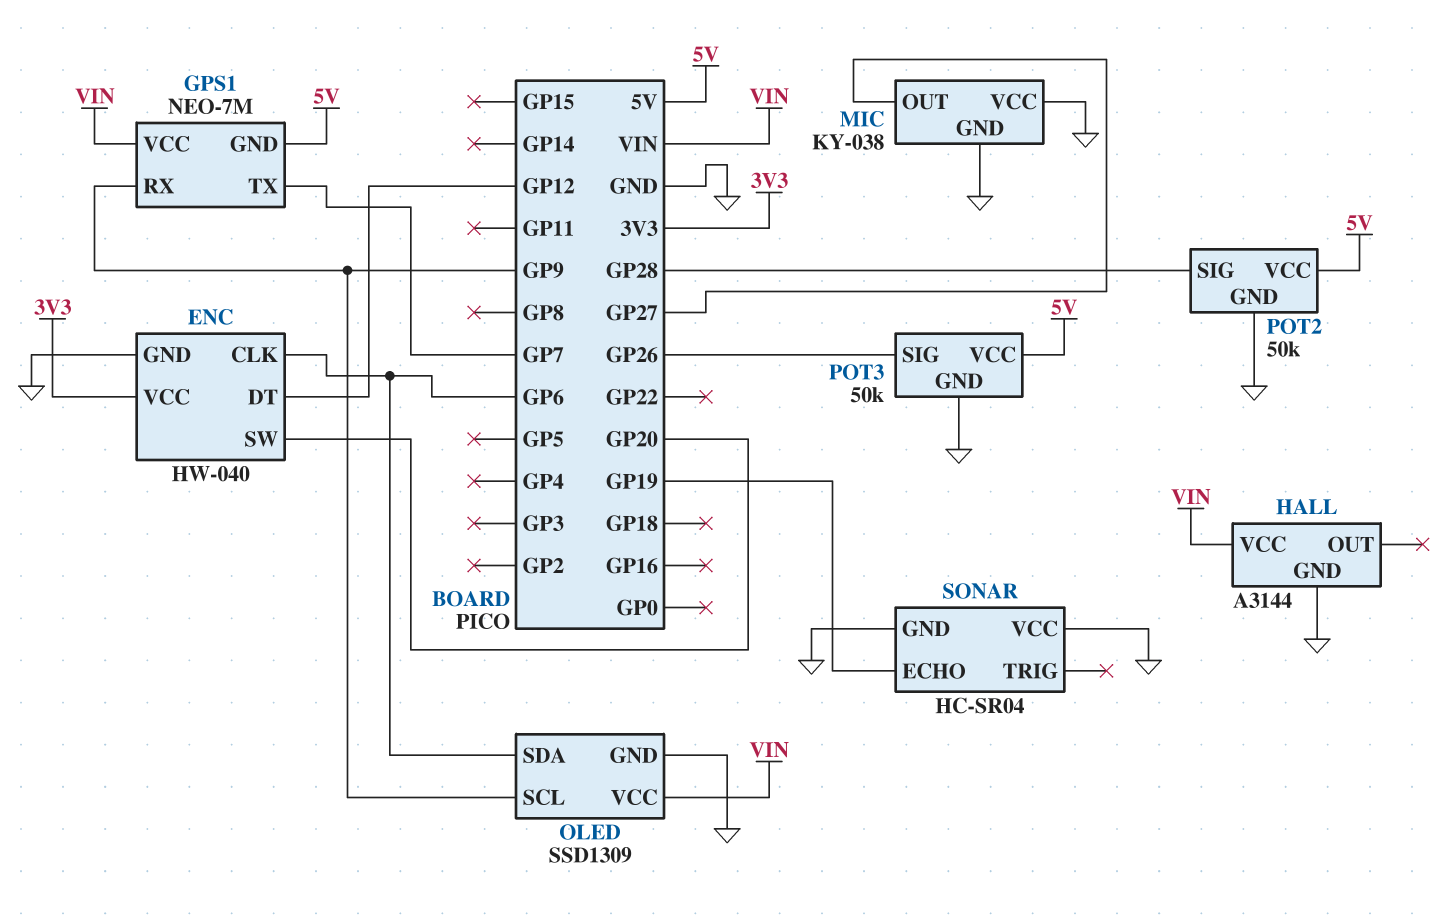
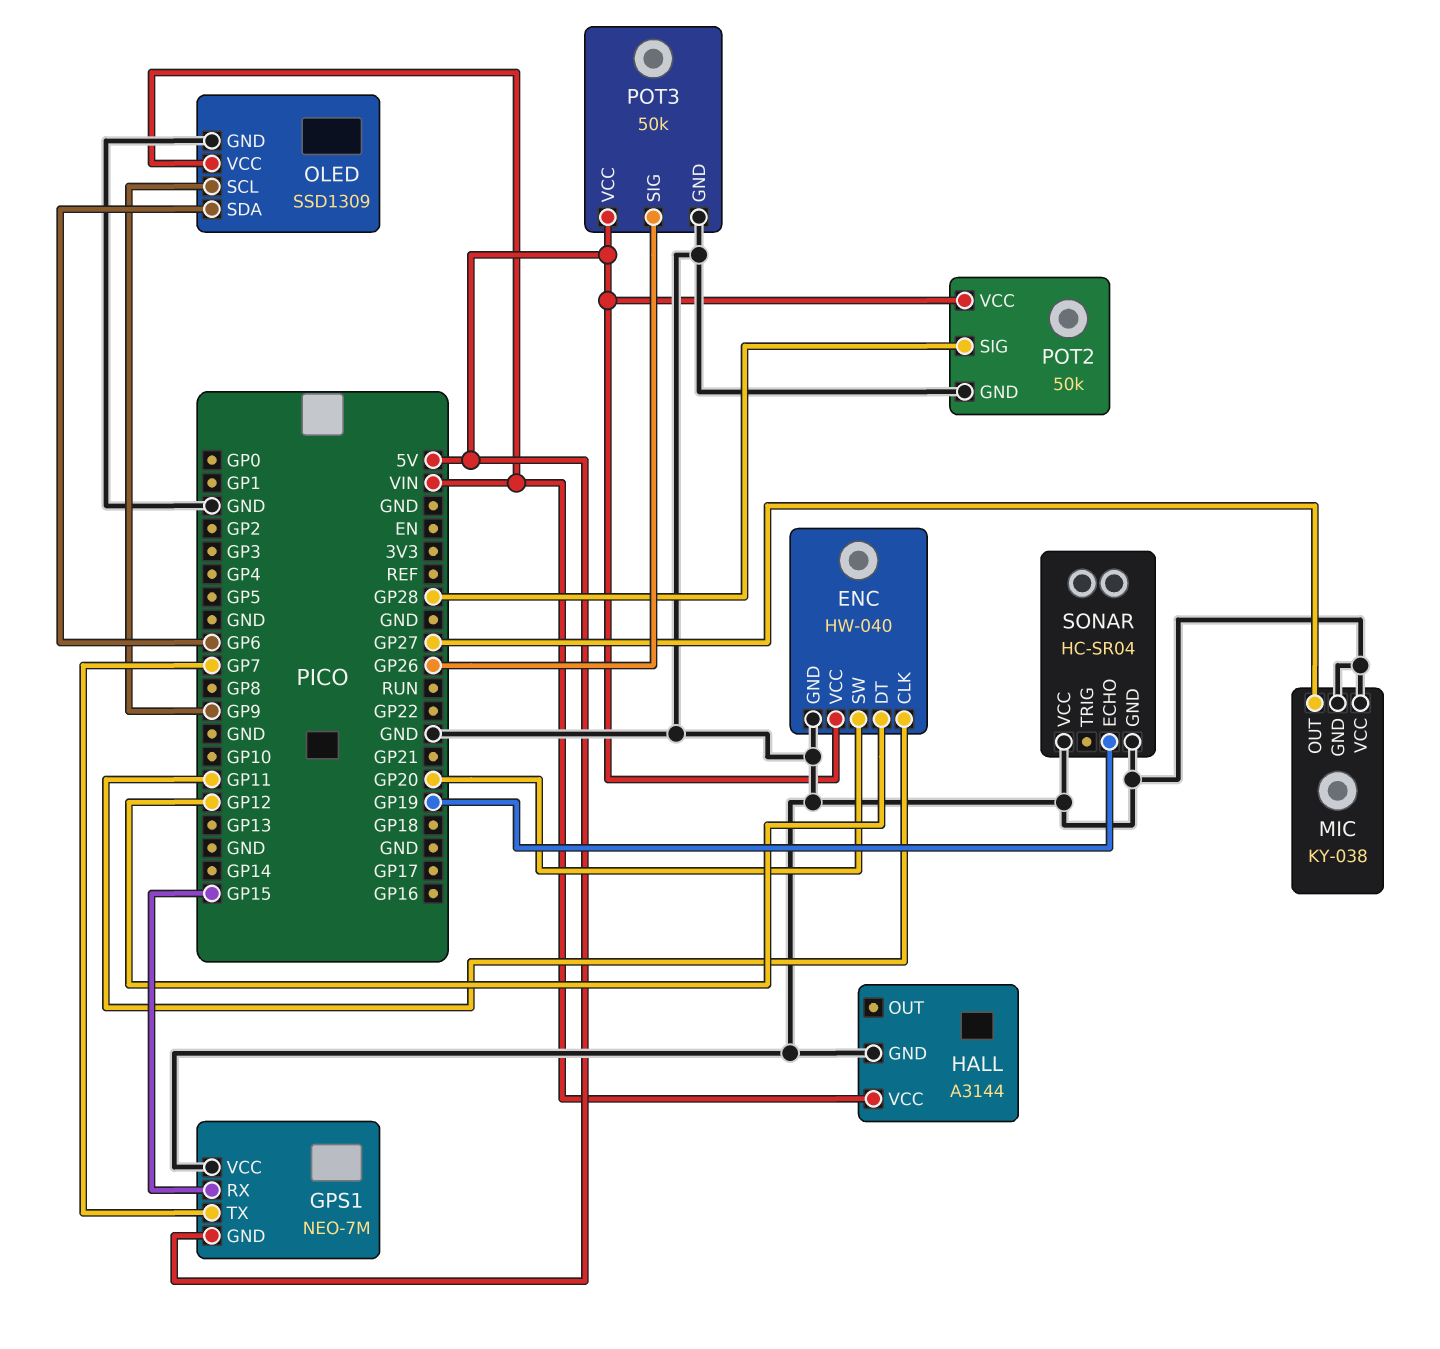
ENC pin CLK: GP6 -> GP11
ENC pin VCC: 3V3 -> 5V
GPS1 pin RX: GP9 -> GP15
GPS1 pin VCC: VIN -> GND

